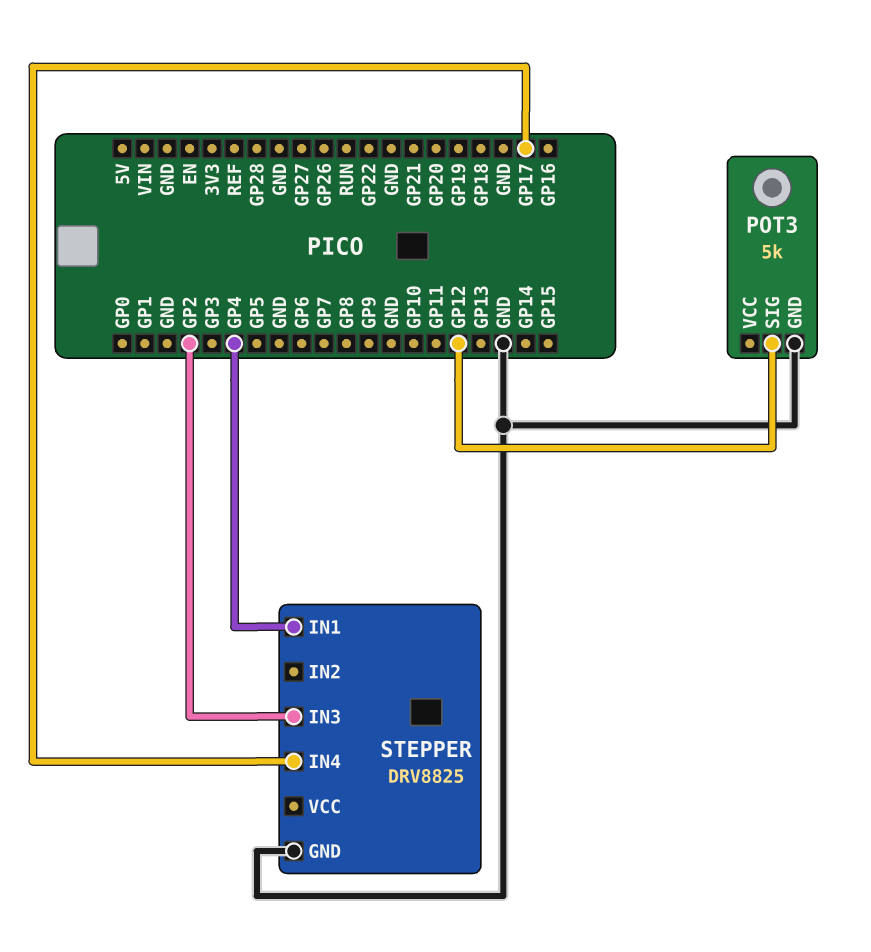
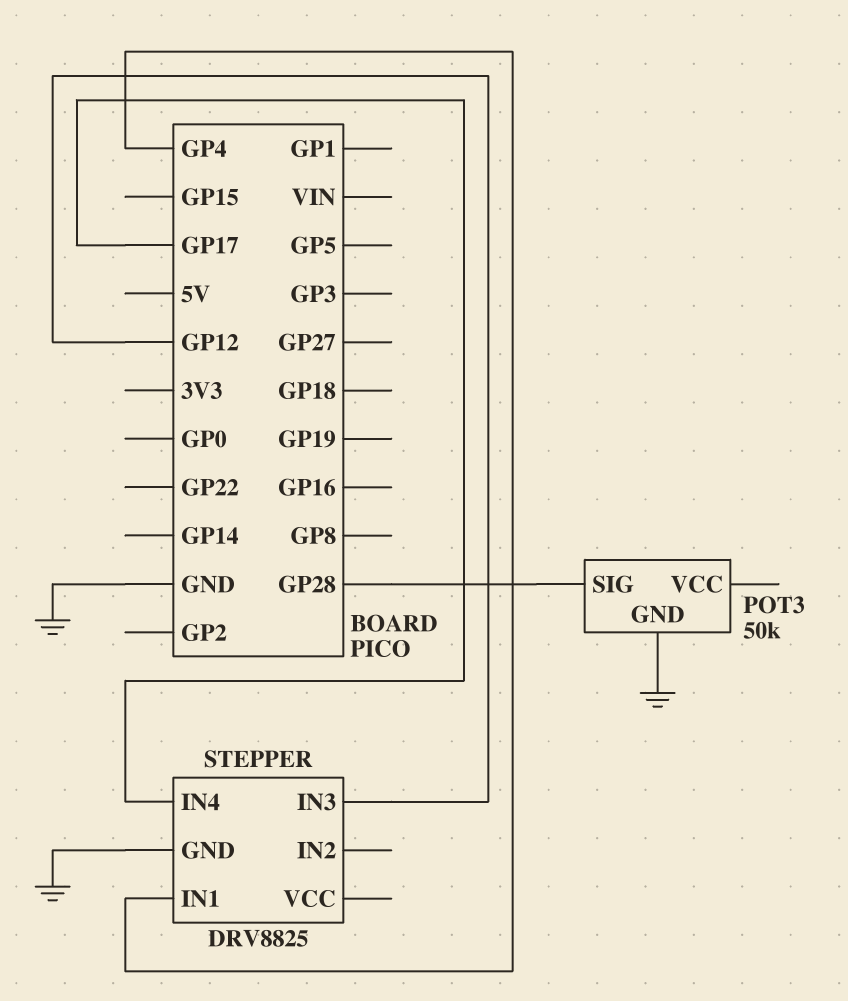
POT3: 5k -> 50k
POT3 pin SIG: GP12 -> GP28
STEPPER pin IN3: GP2 -> GP12

